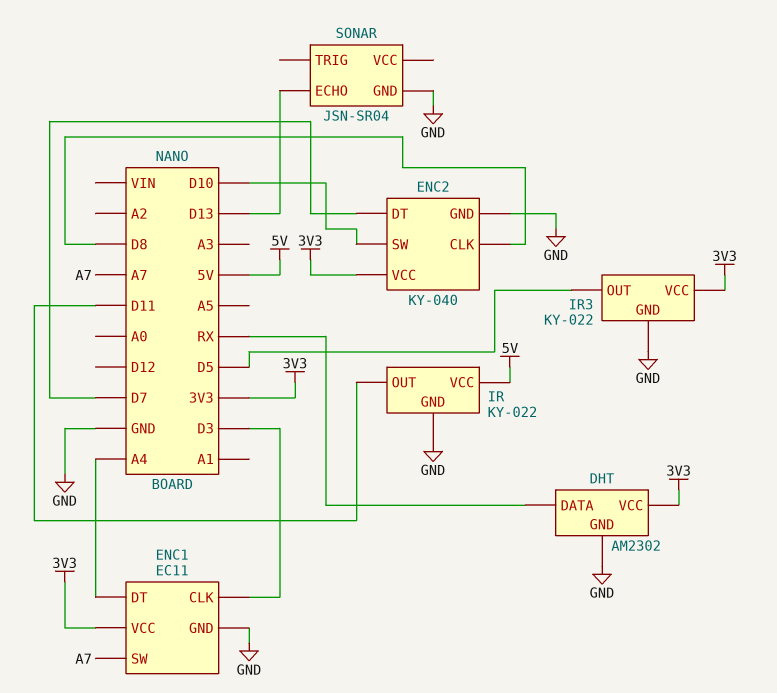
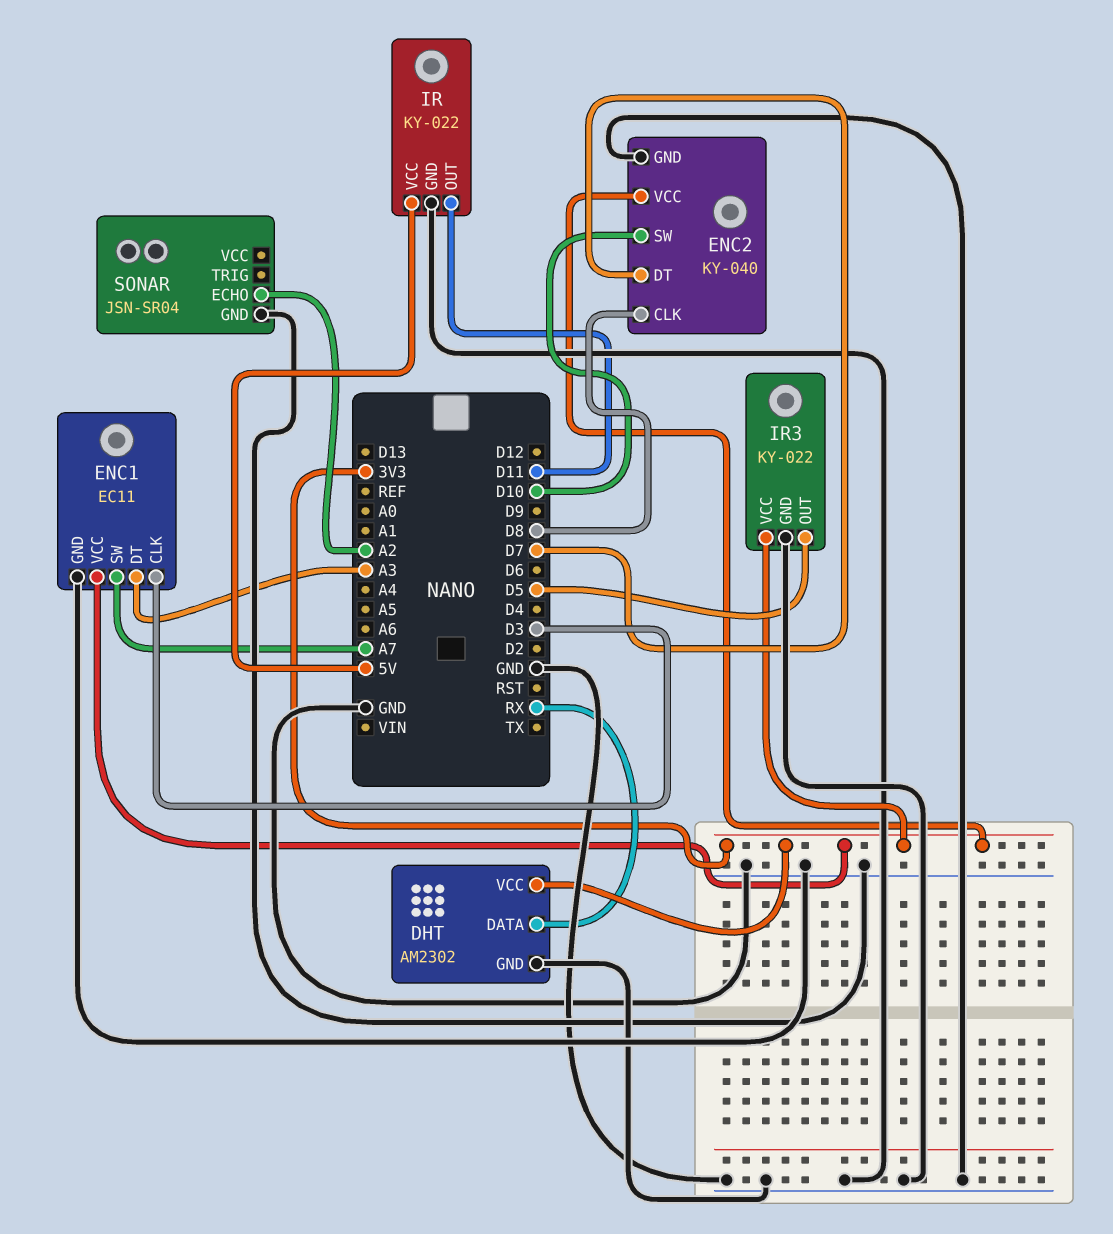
ENC1 pin DT: A4 -> A3
SONAR pin ECHO: D13 -> A2

